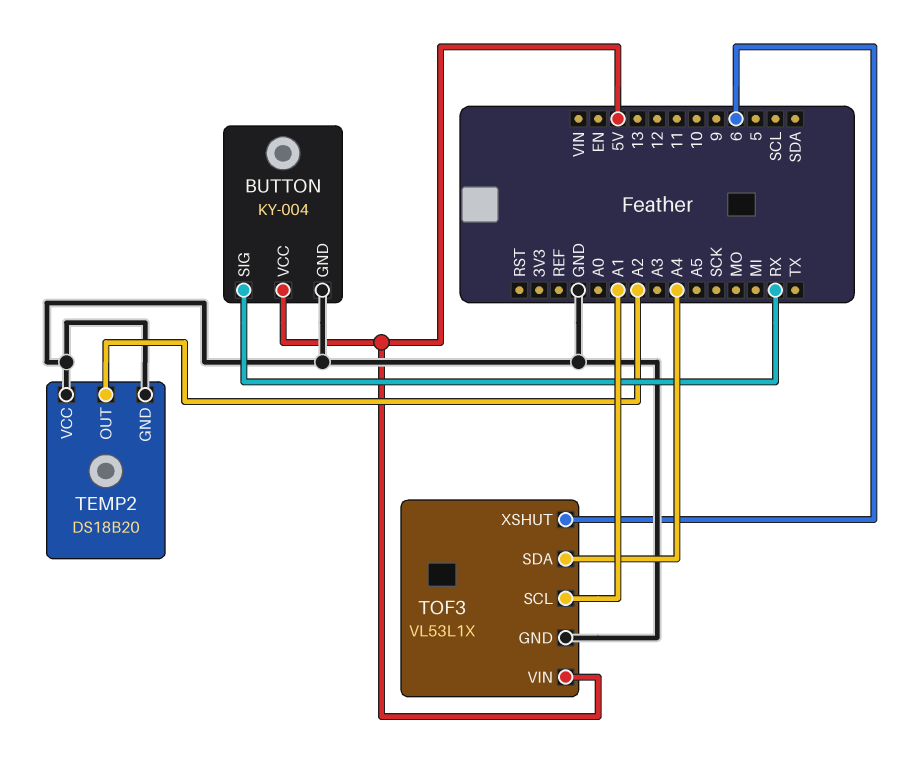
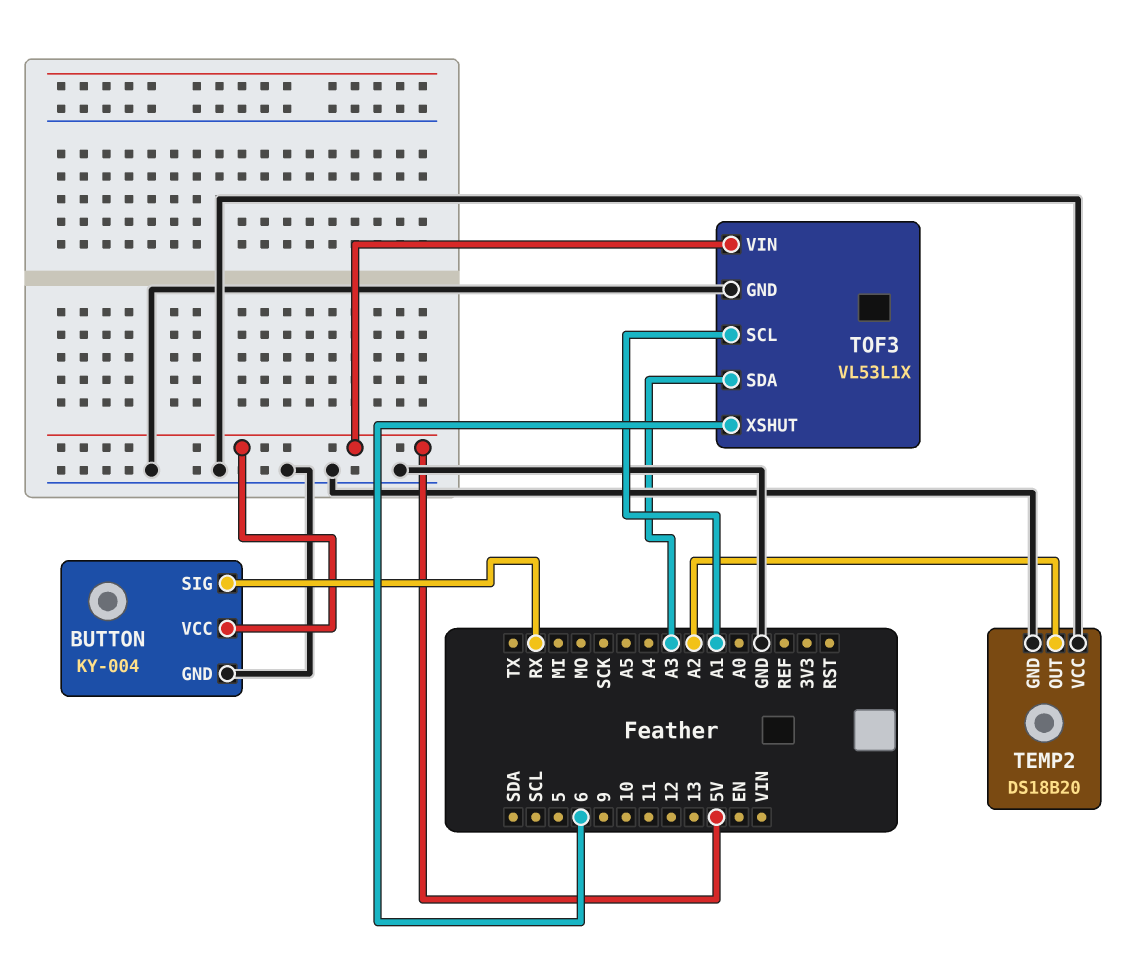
TOF3 pin SDA: A4 -> A3

